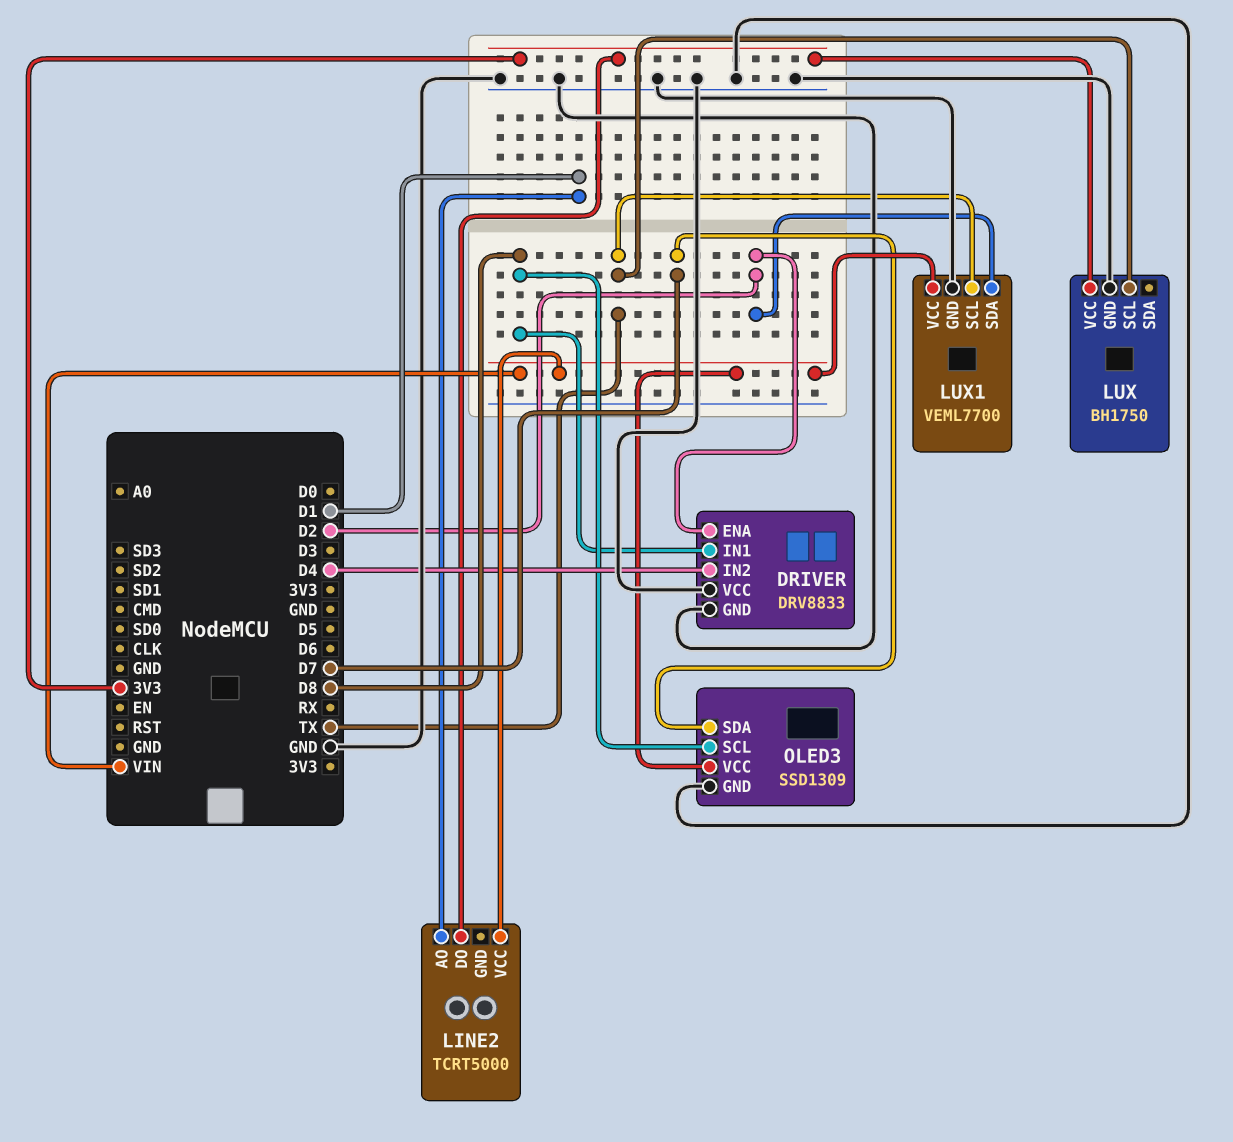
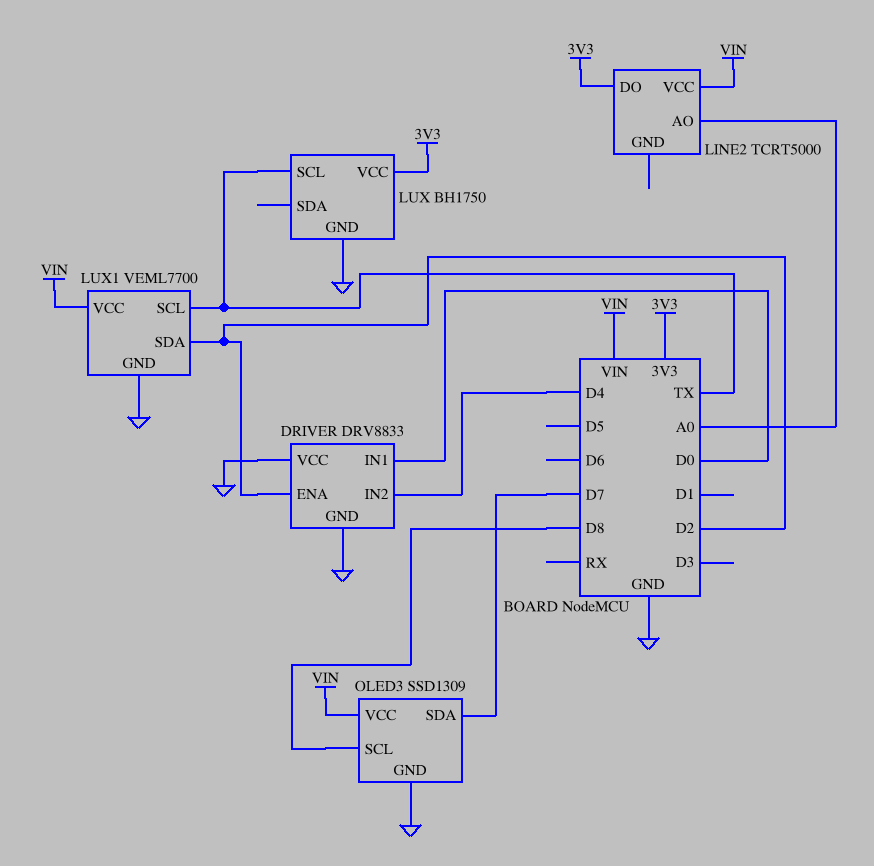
DRIVER pin IN1: D8 -> D0
LINE2 pin AO: D1 -> A0

